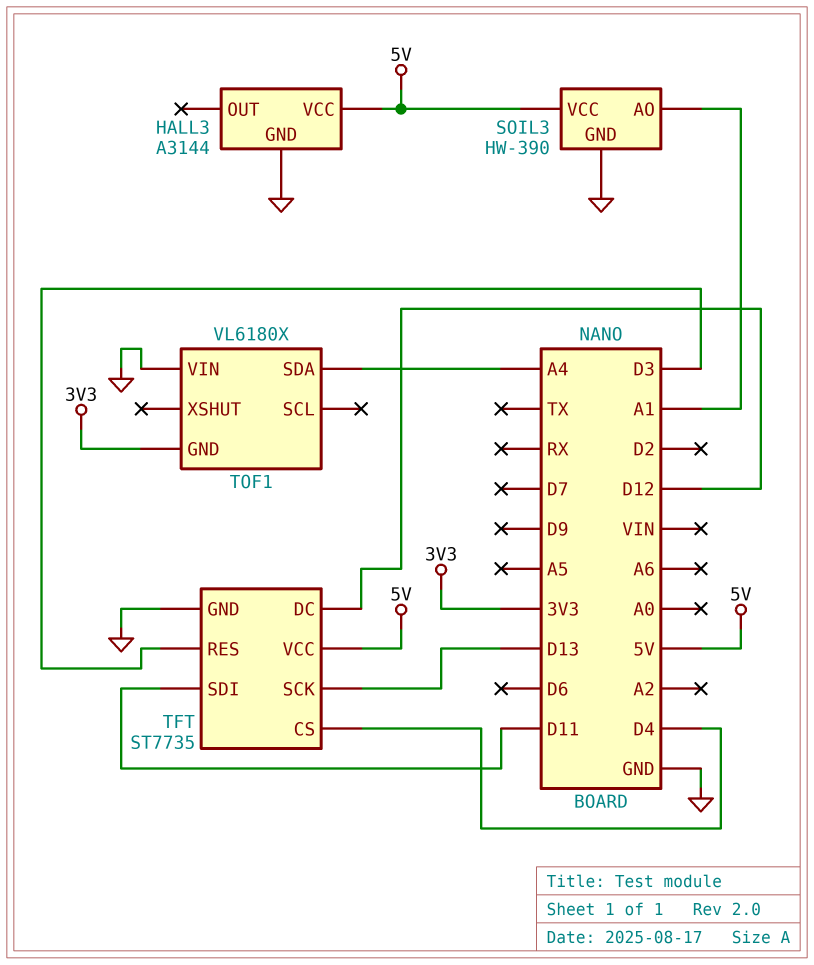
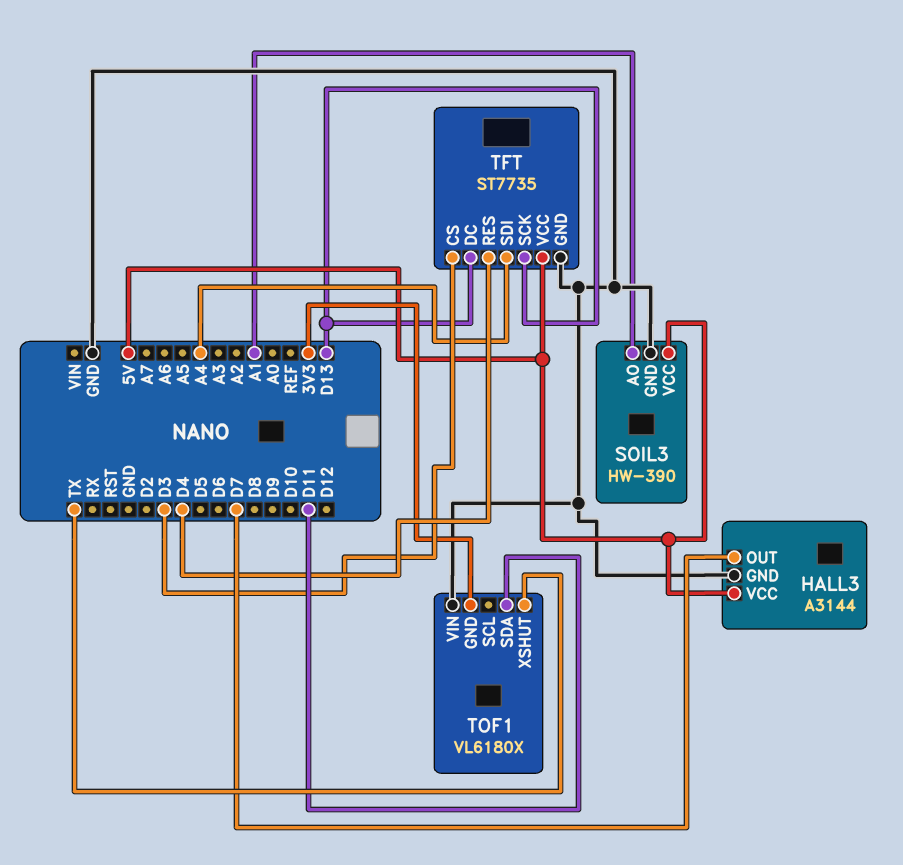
HALL3 pin OUT: none -> D7
TFT pin CS: D4 -> D3
TFT pin DC: D12 -> D13
TFT pin RES: D3 -> D4
TFT pin SDI: D11 -> A4
TOF1 pin SDA: A4 -> D11
TOF1 pin XSHUT: none -> TX

